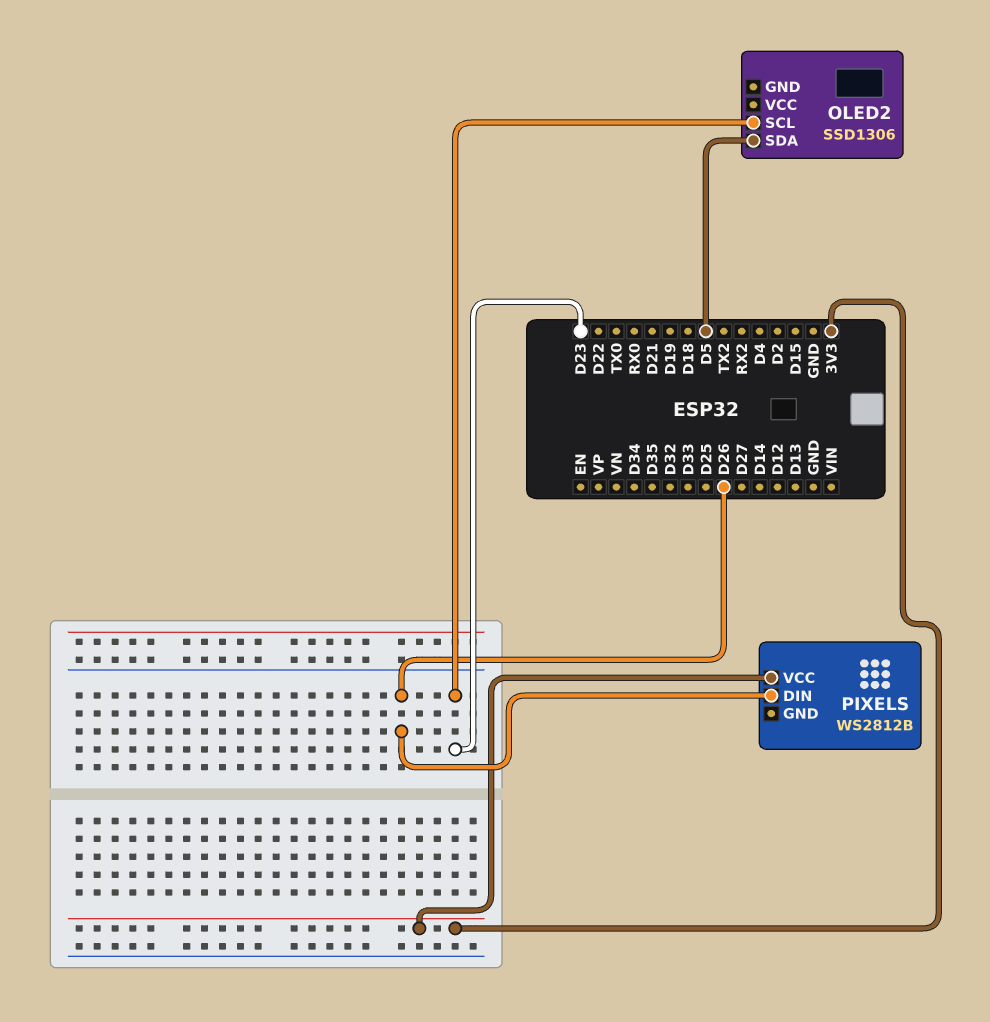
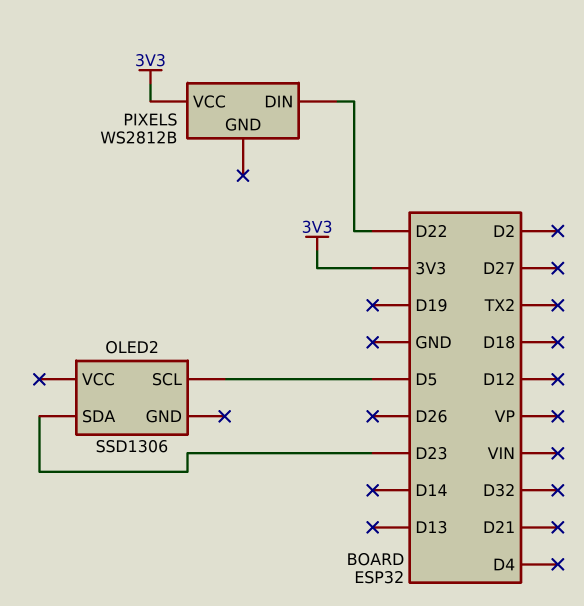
OLED2 pin SCL: D23 -> D5
OLED2 pin SDA: D5 -> D23
PIXELS pin DIN: D26 -> D22

